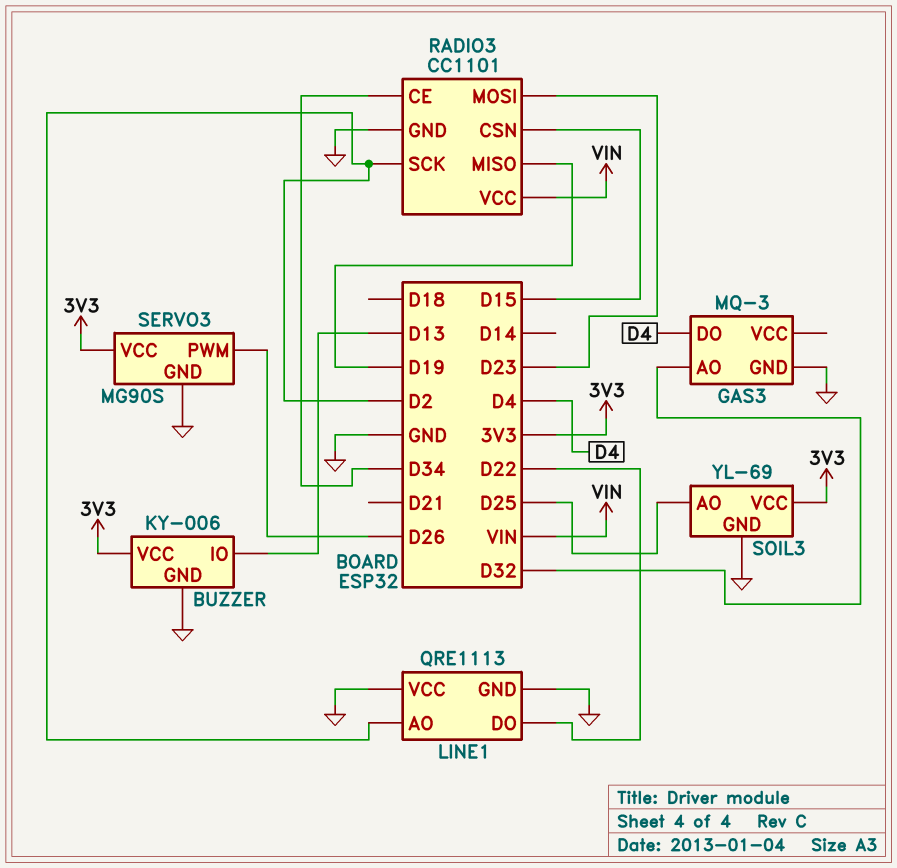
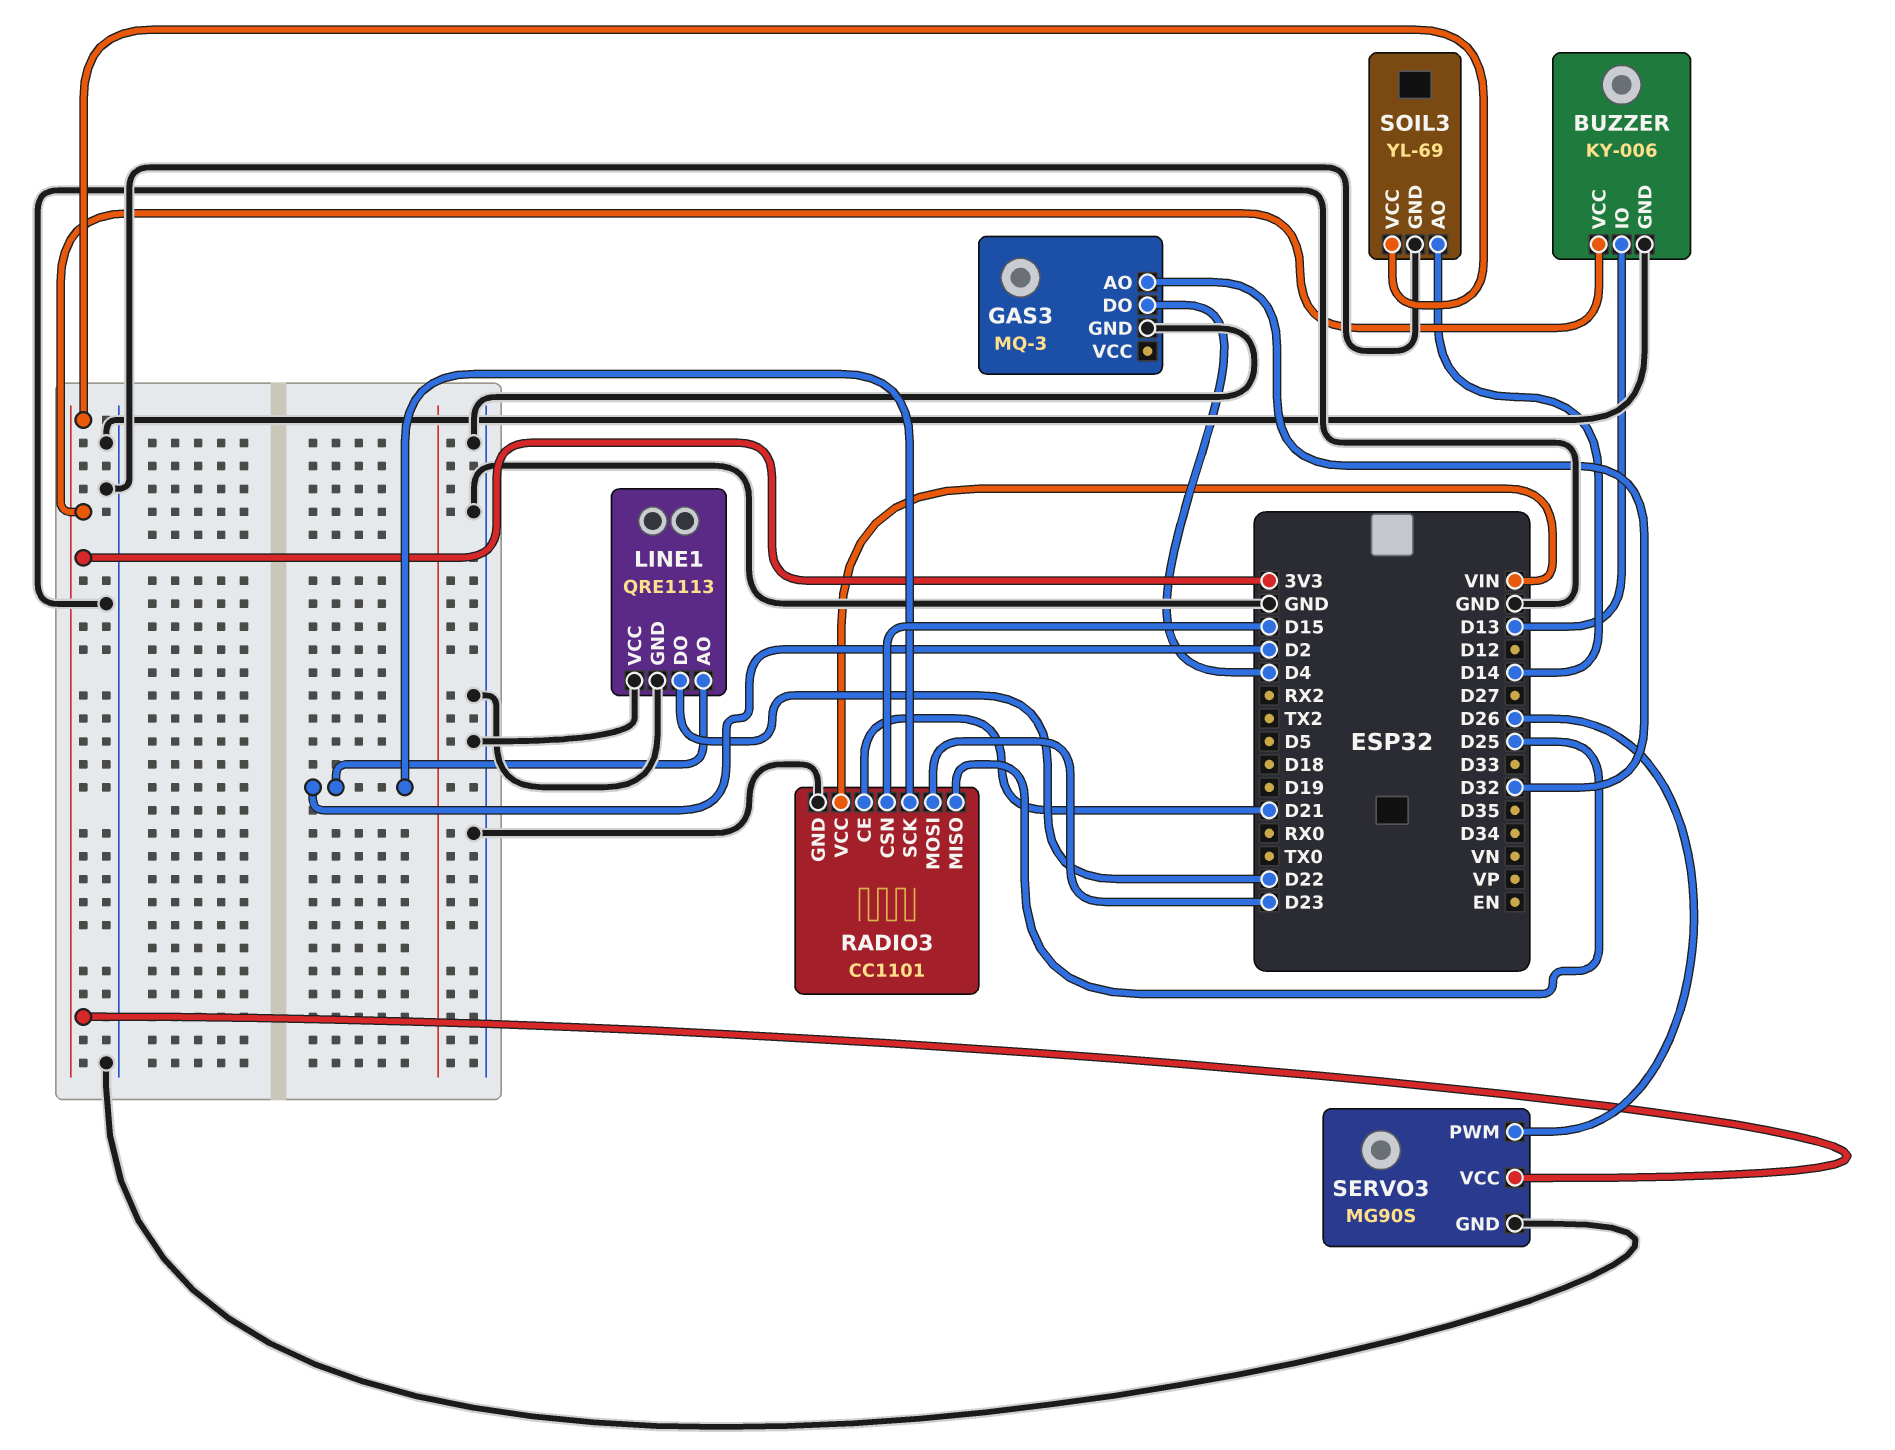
RADIO3 pin CE: D34 -> D21
RADIO3 pin MISO: D19 -> D25
SOIL3 pin AO: D25 -> D14

